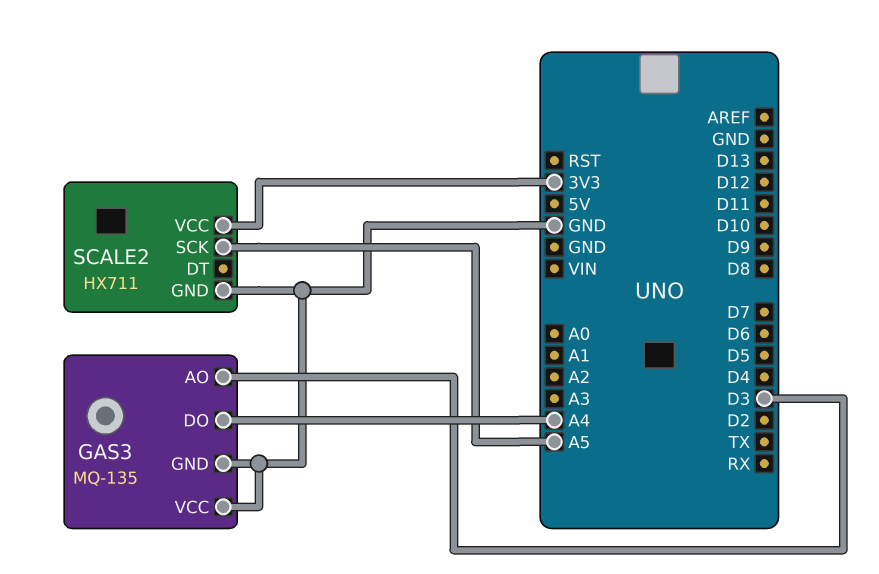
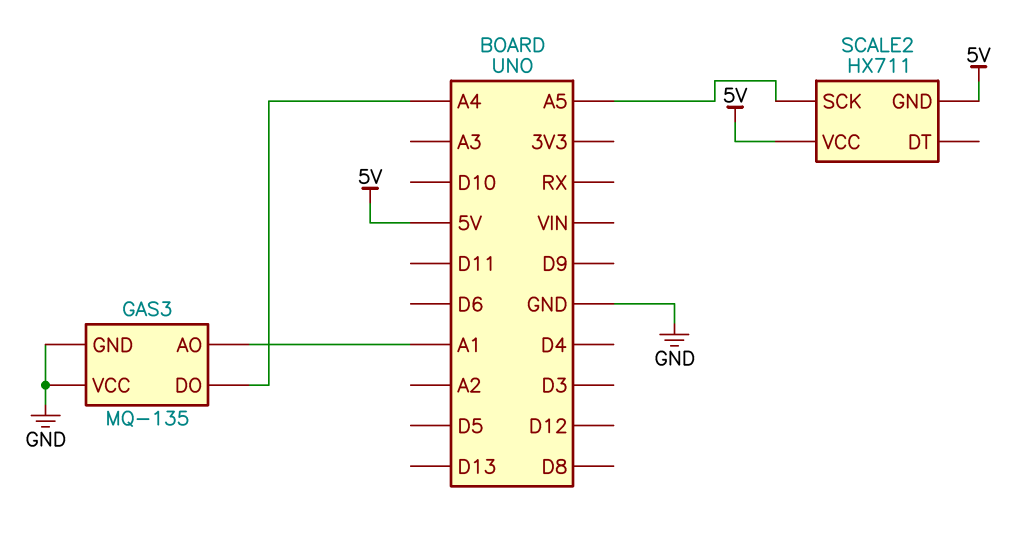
GAS3 pin AO: D3 -> A1
SCALE2 pin GND: GND -> 5V
SCALE2 pin VCC: 3V3 -> 5V

